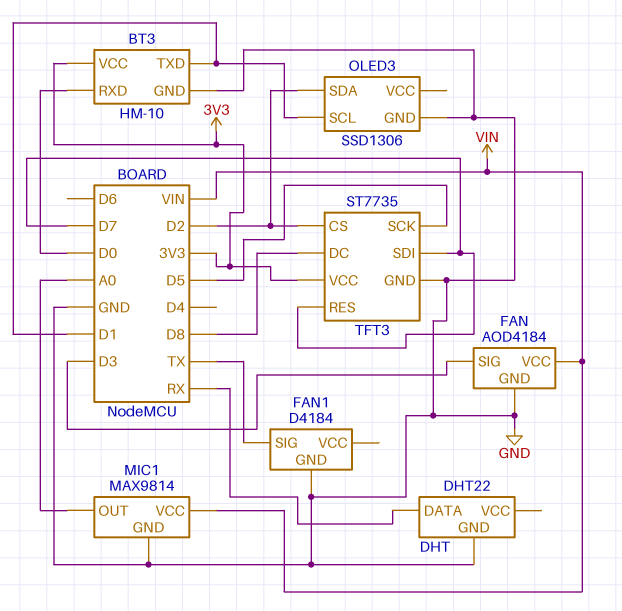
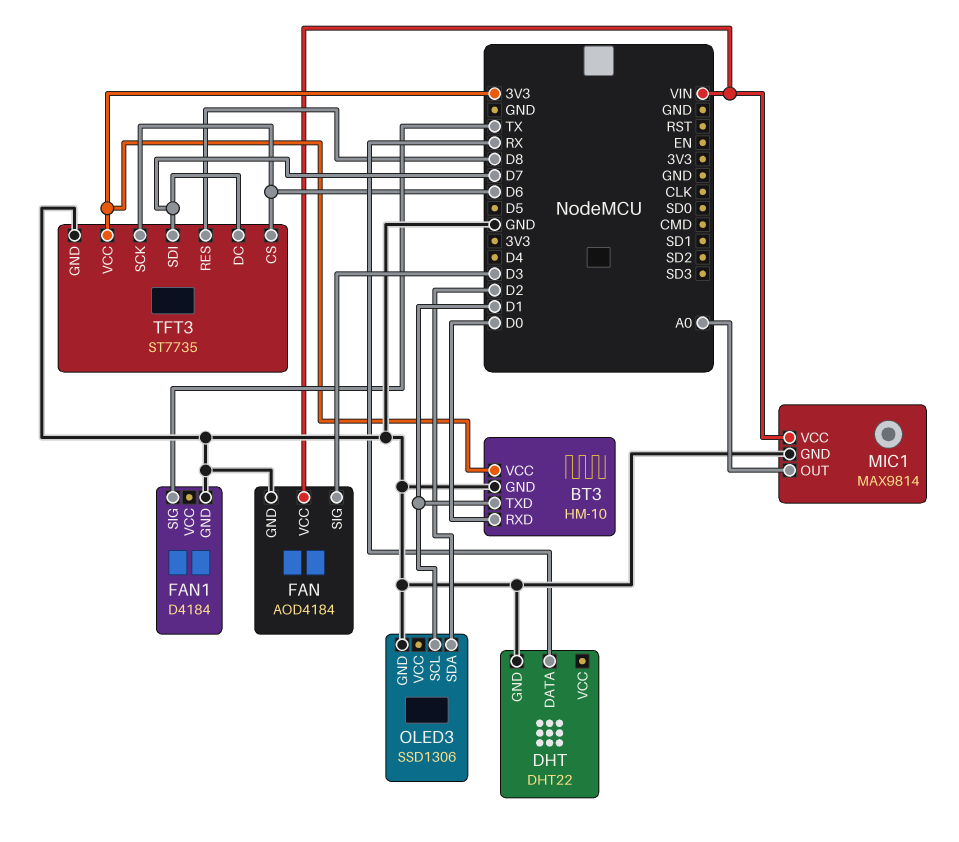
TFT3 pin CS: D2 -> D6
TFT3 pin DC: D8 -> D7
TFT3 pin RES: D7 -> D8
TFT3 pin SCK: D5 -> D6

